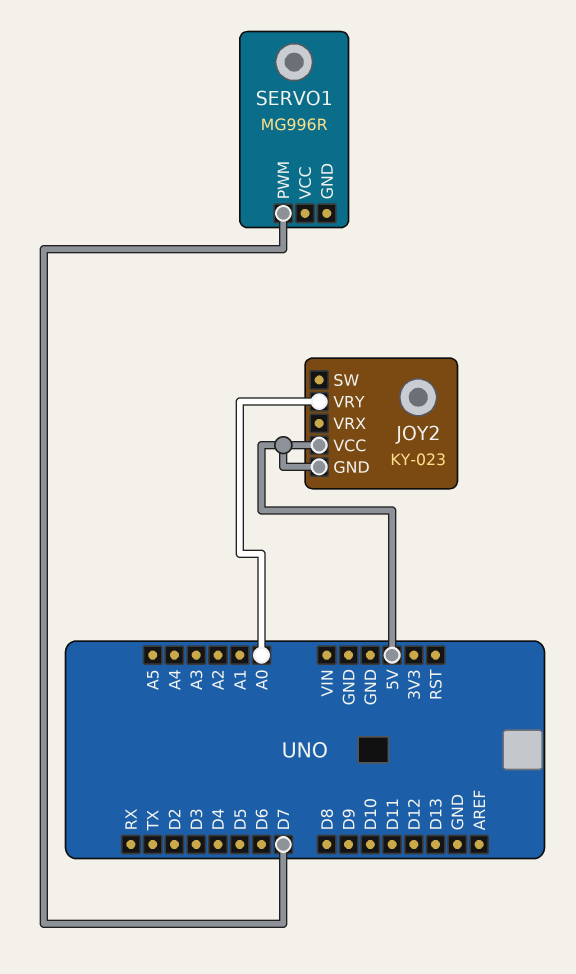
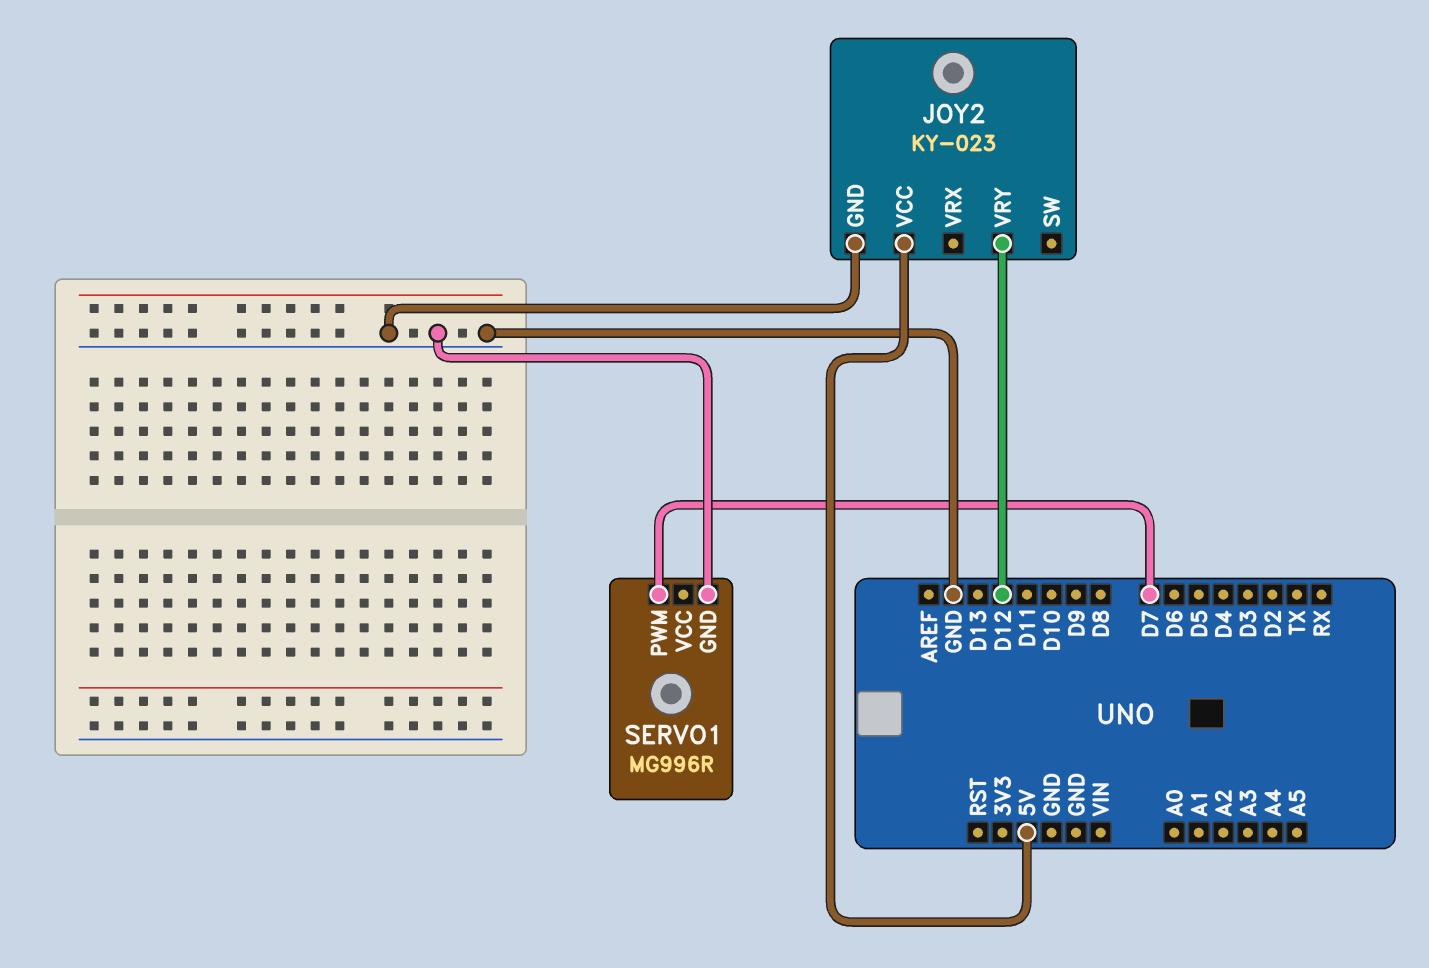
JOY2 pin GND: 5V -> GND
JOY2 pin VRY: A0 -> D12
SERVO1 pin GND: none -> GND

